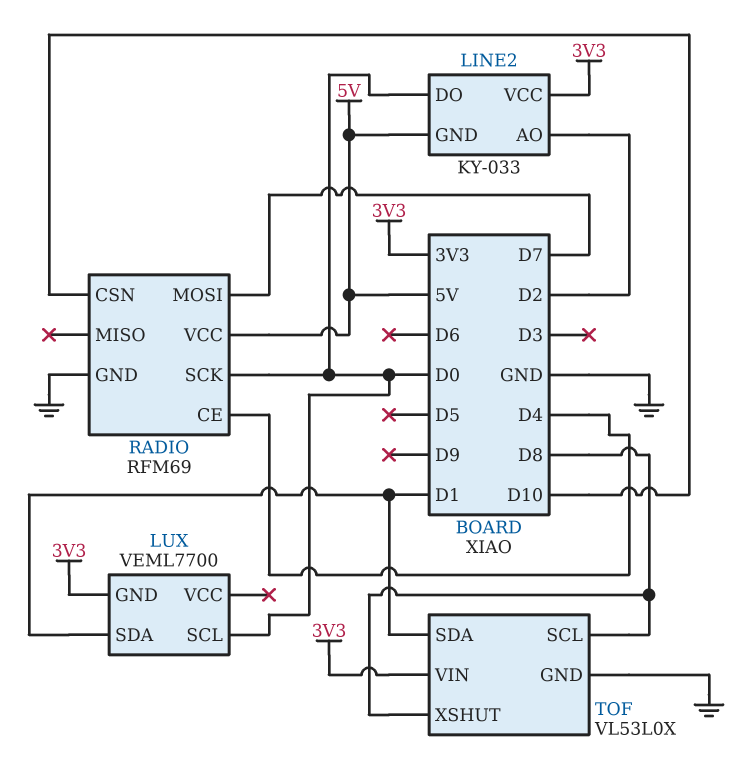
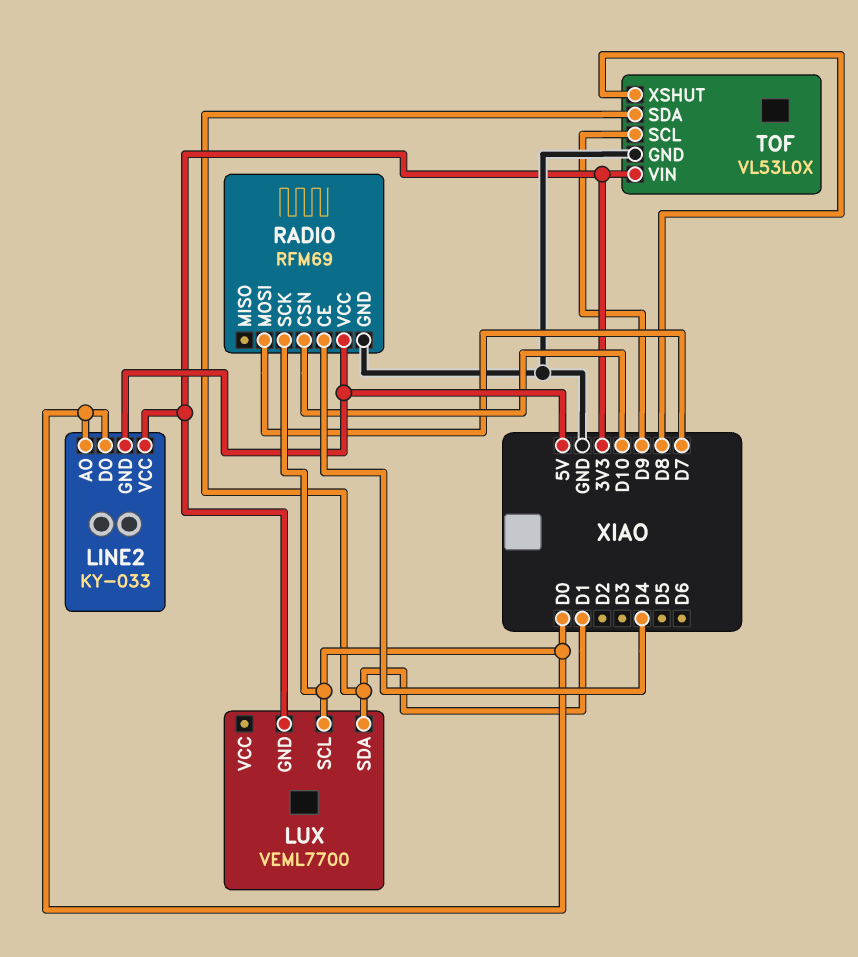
LINE2 pin AO: D2 -> D0
TOF pin SCL: D8 -> D9

